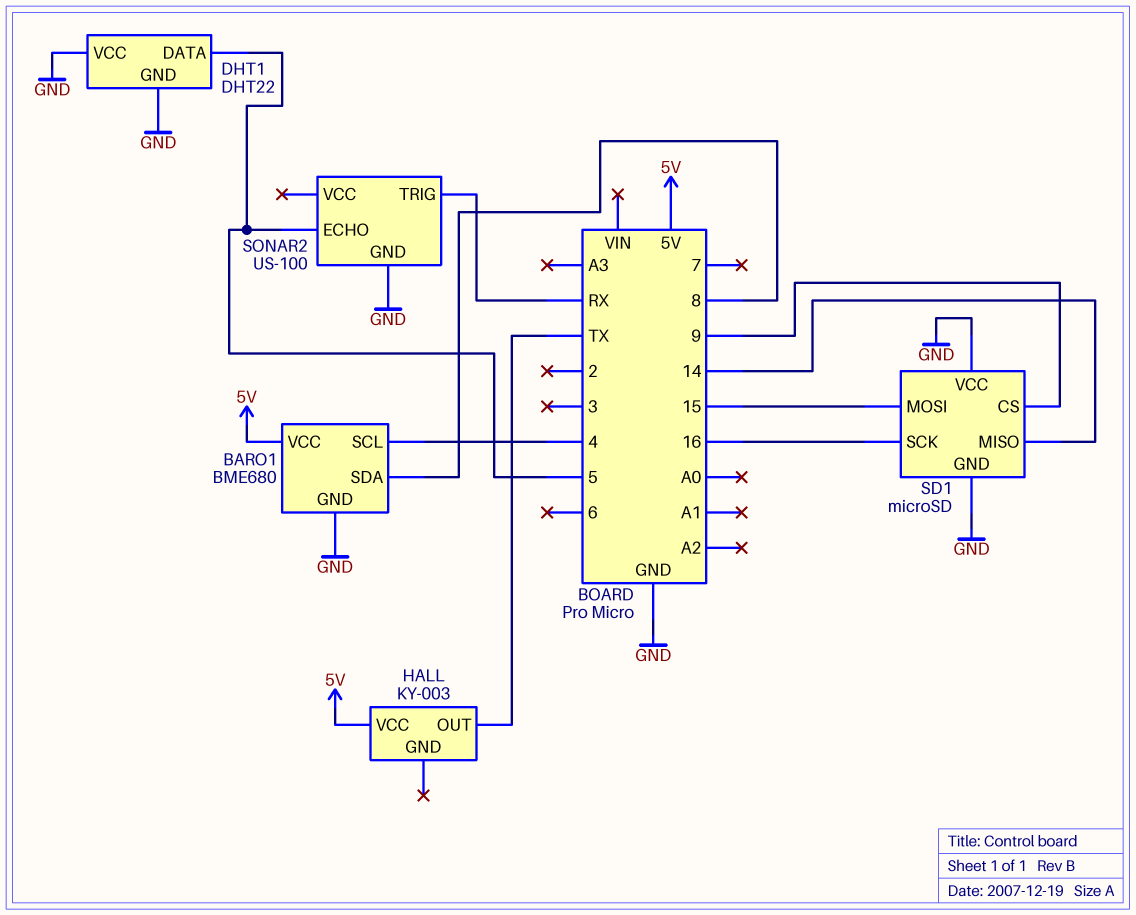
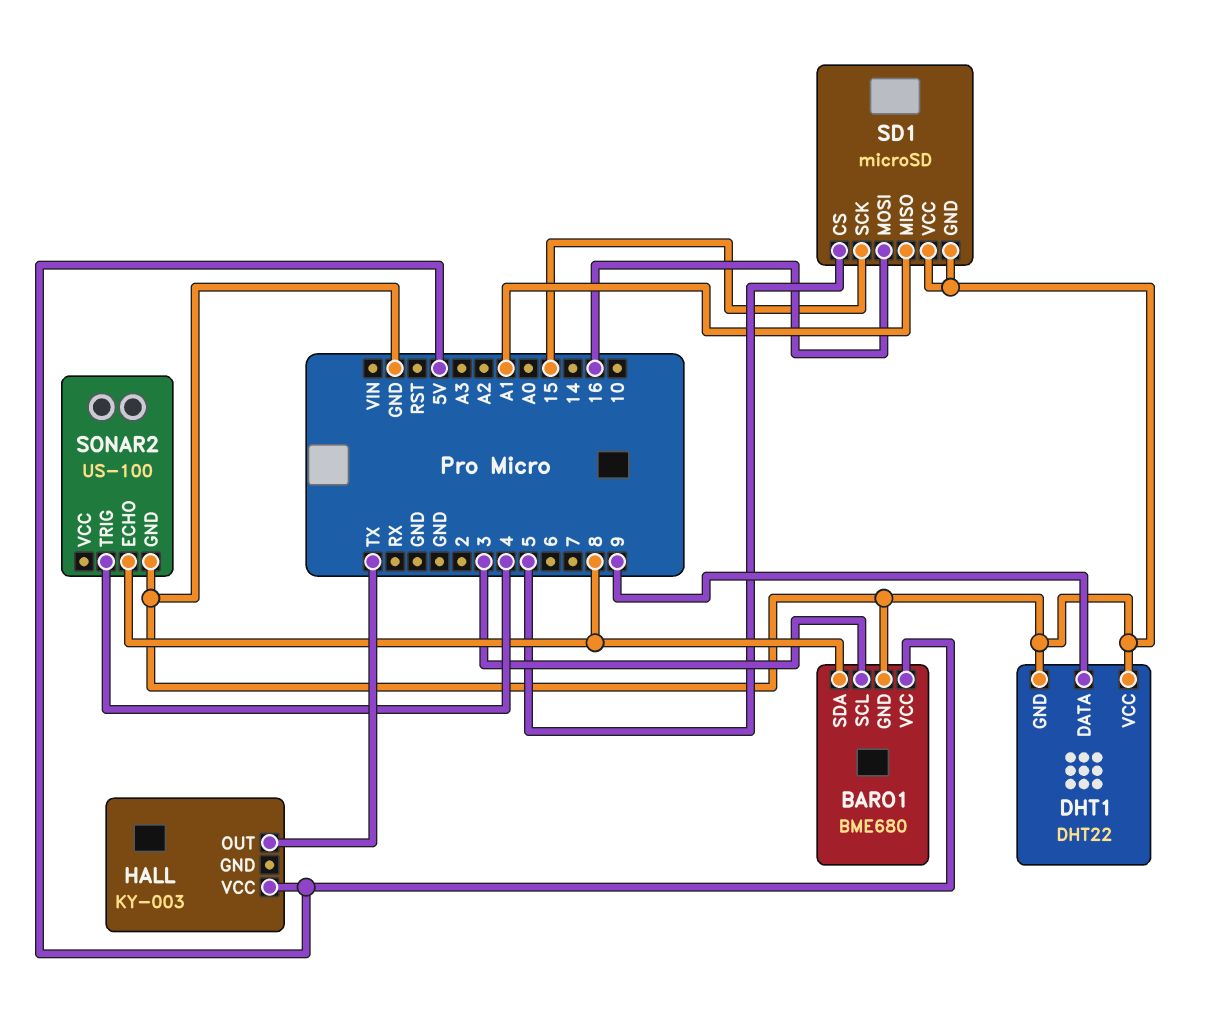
BARO1 pin SCL: 4 -> 3
DHT1 pin DATA: 5 -> 9
SD1 pin CS: 9 -> 5
SD1 pin MISO: 14 -> A1
SD1 pin MOSI: 15 -> 16
SD1 pin SCK: 16 -> 15
SONAR2 pin ECHO: 5 -> 8
SONAR2 pin TRIG: RX -> 4

